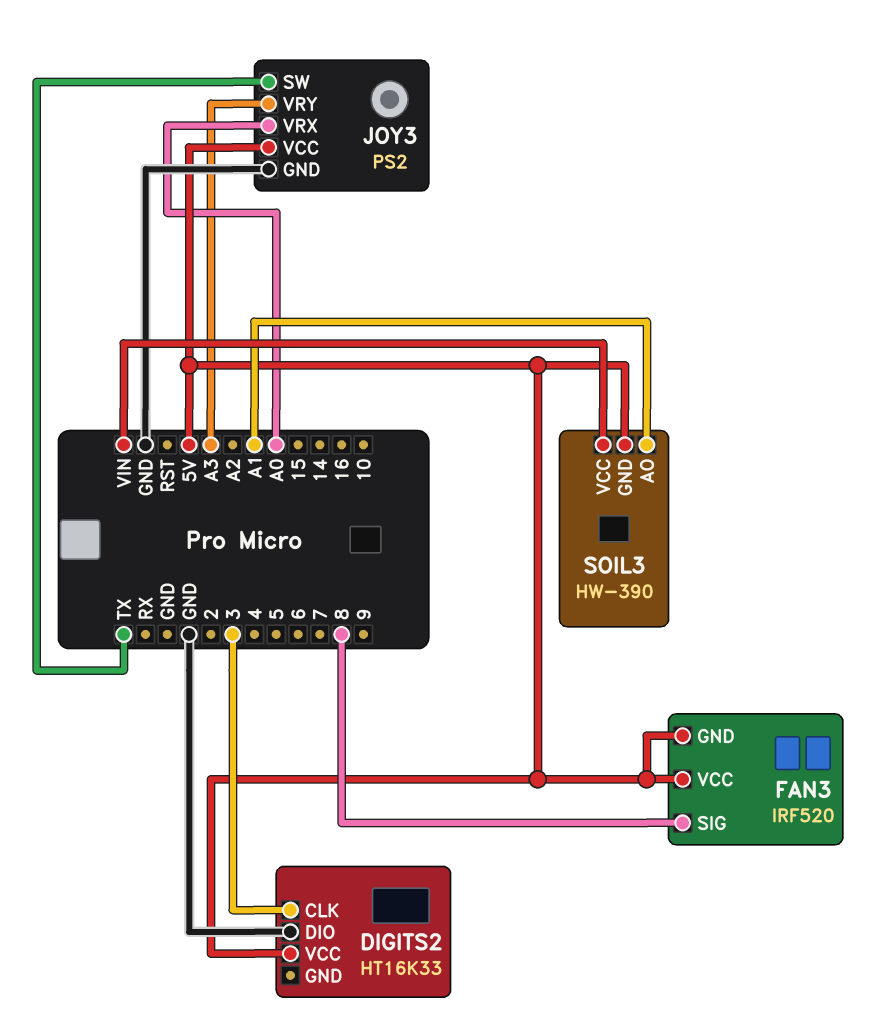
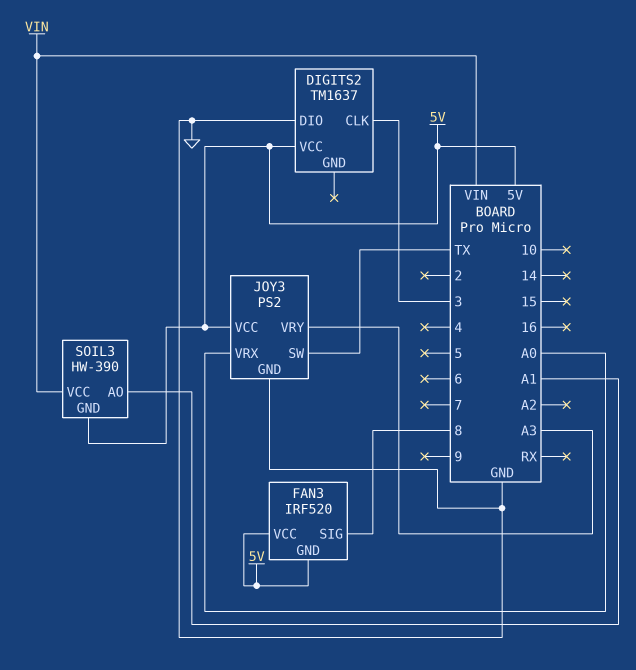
DIGITS2: HT16K33 -> TM1637

